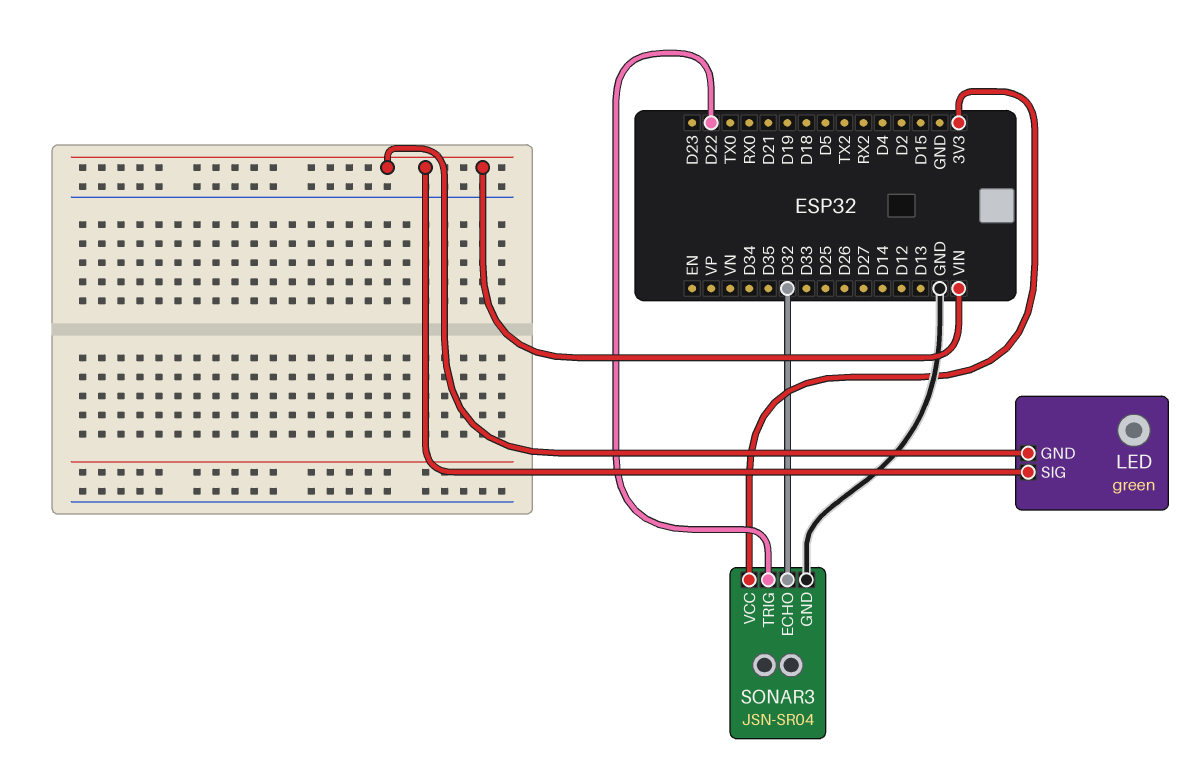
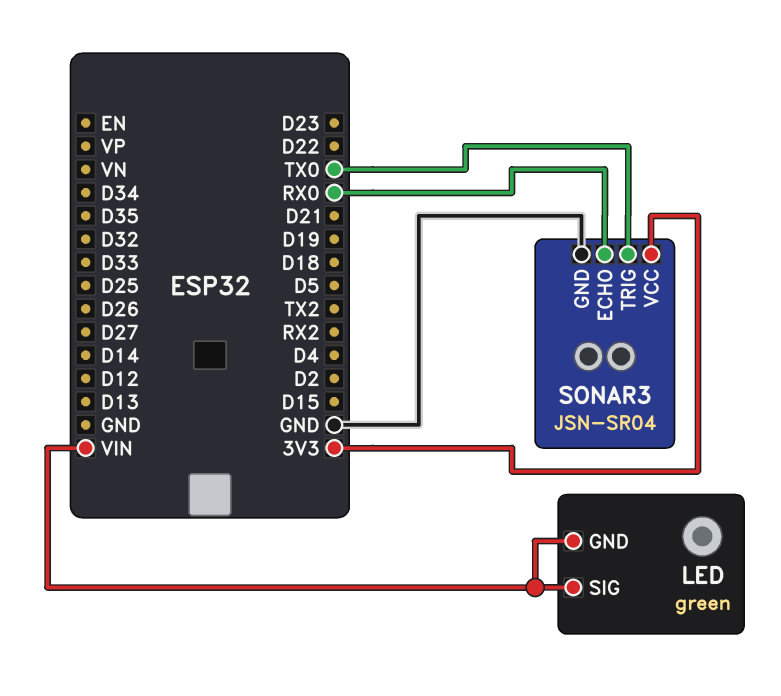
SONAR3 pin ECHO: D32 -> RX0
SONAR3 pin TRIG: D22 -> TX0

